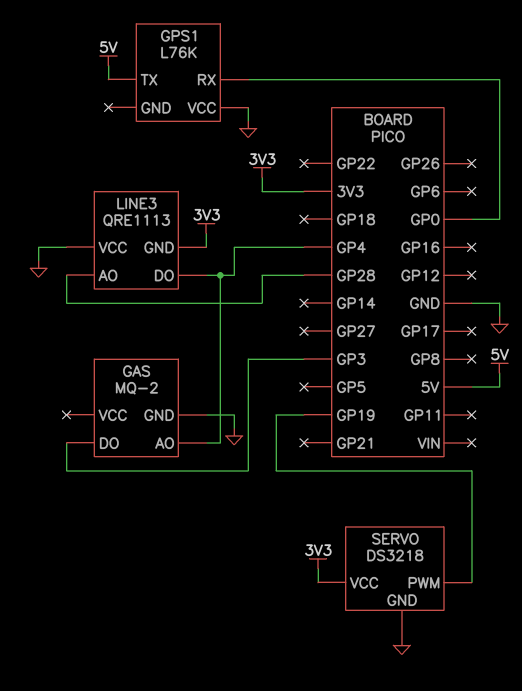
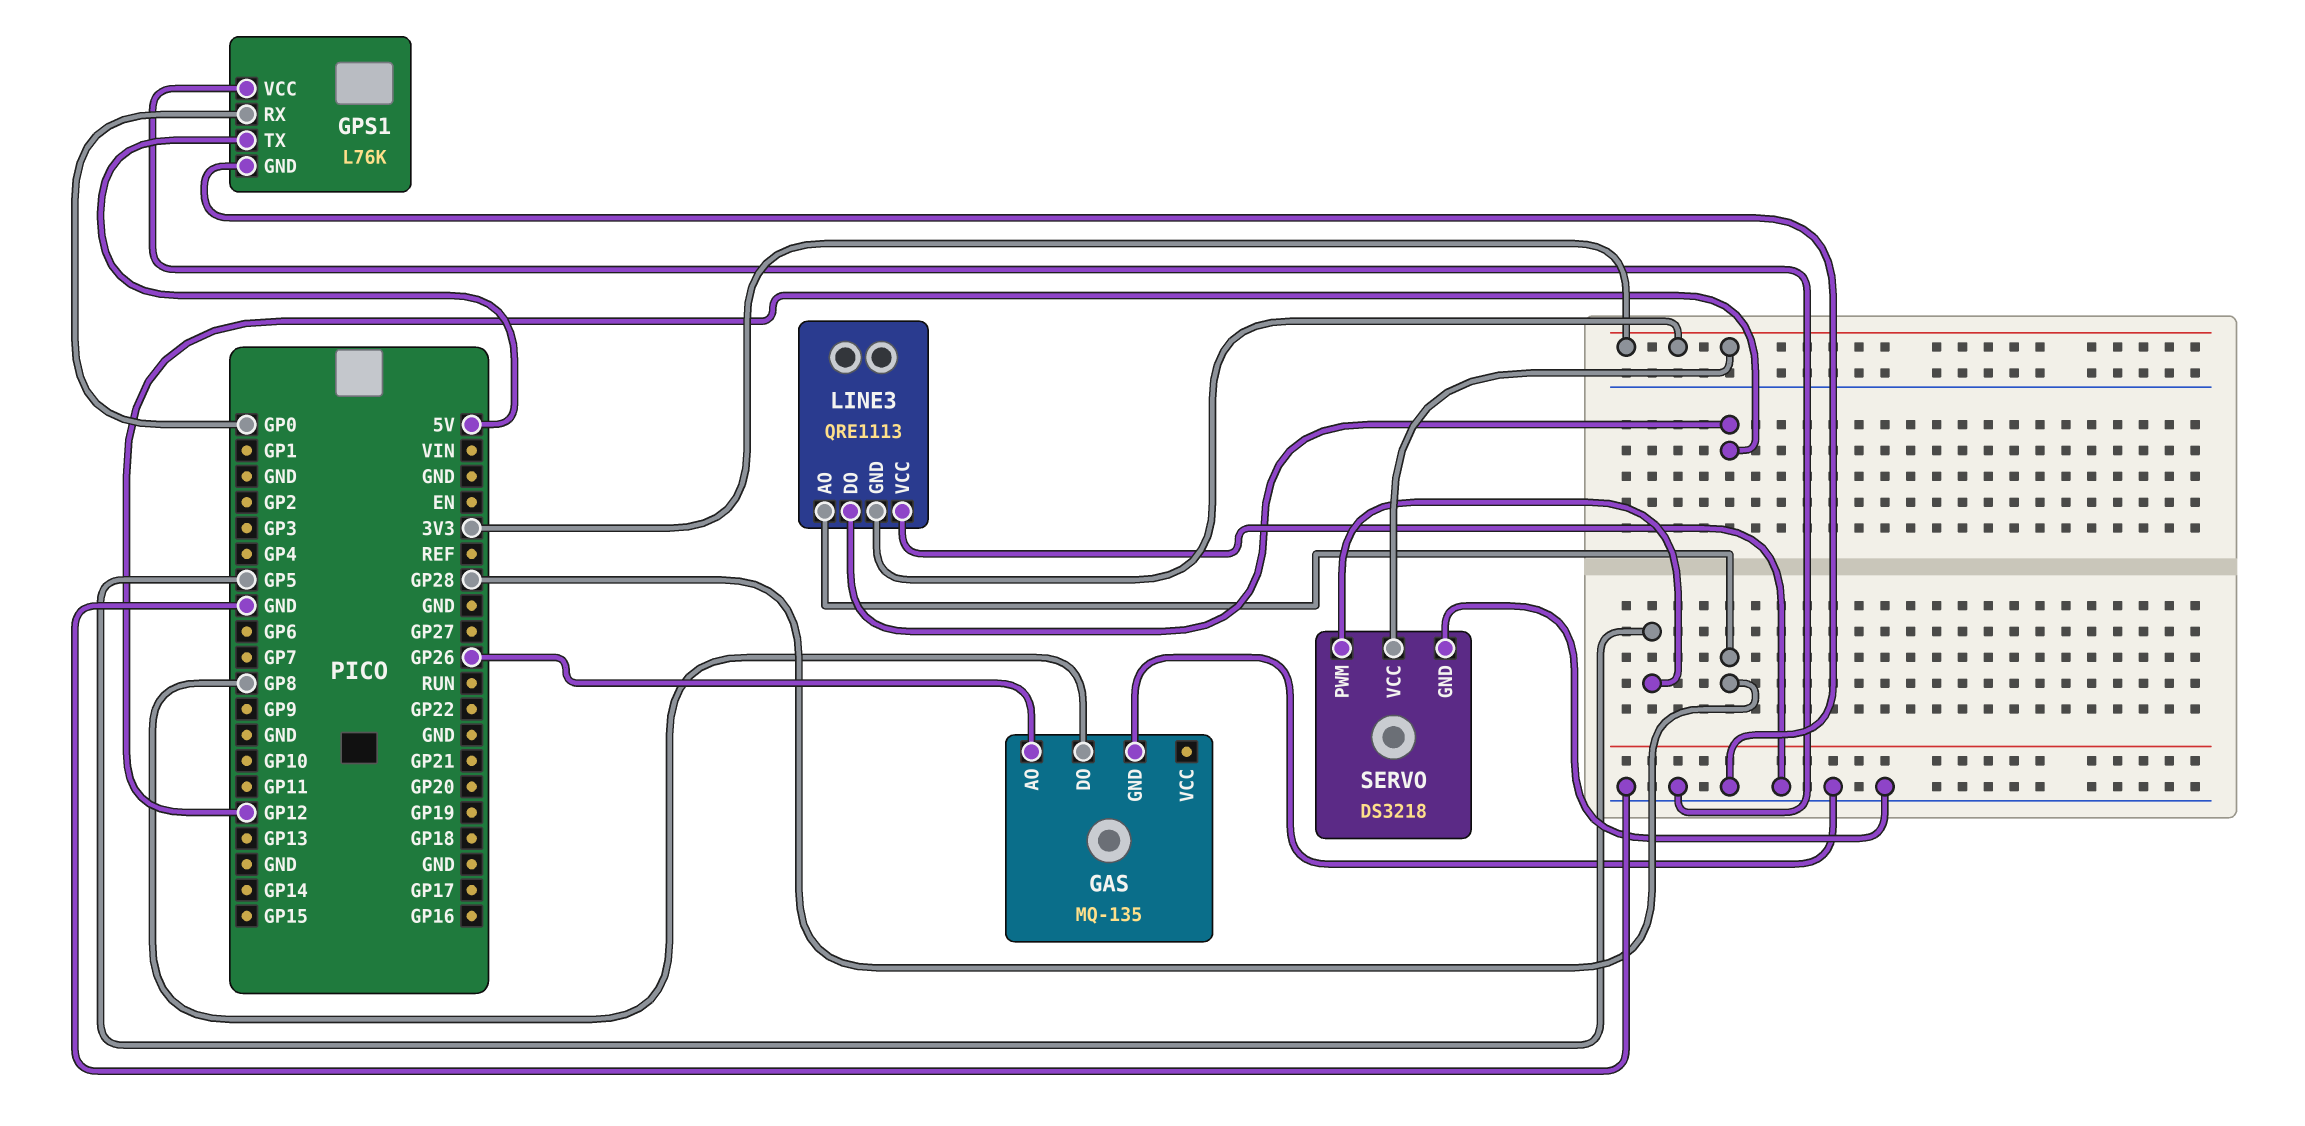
GAS: MQ-2 -> MQ-135
GAS pin AO: GP4 -> GP26
GAS pin DO: GP3 -> GP8
GPS1 pin GND: none -> GND
LINE3 pin DO: GP4 -> GP12
SERVO pin PWM: GP19 -> GP5

